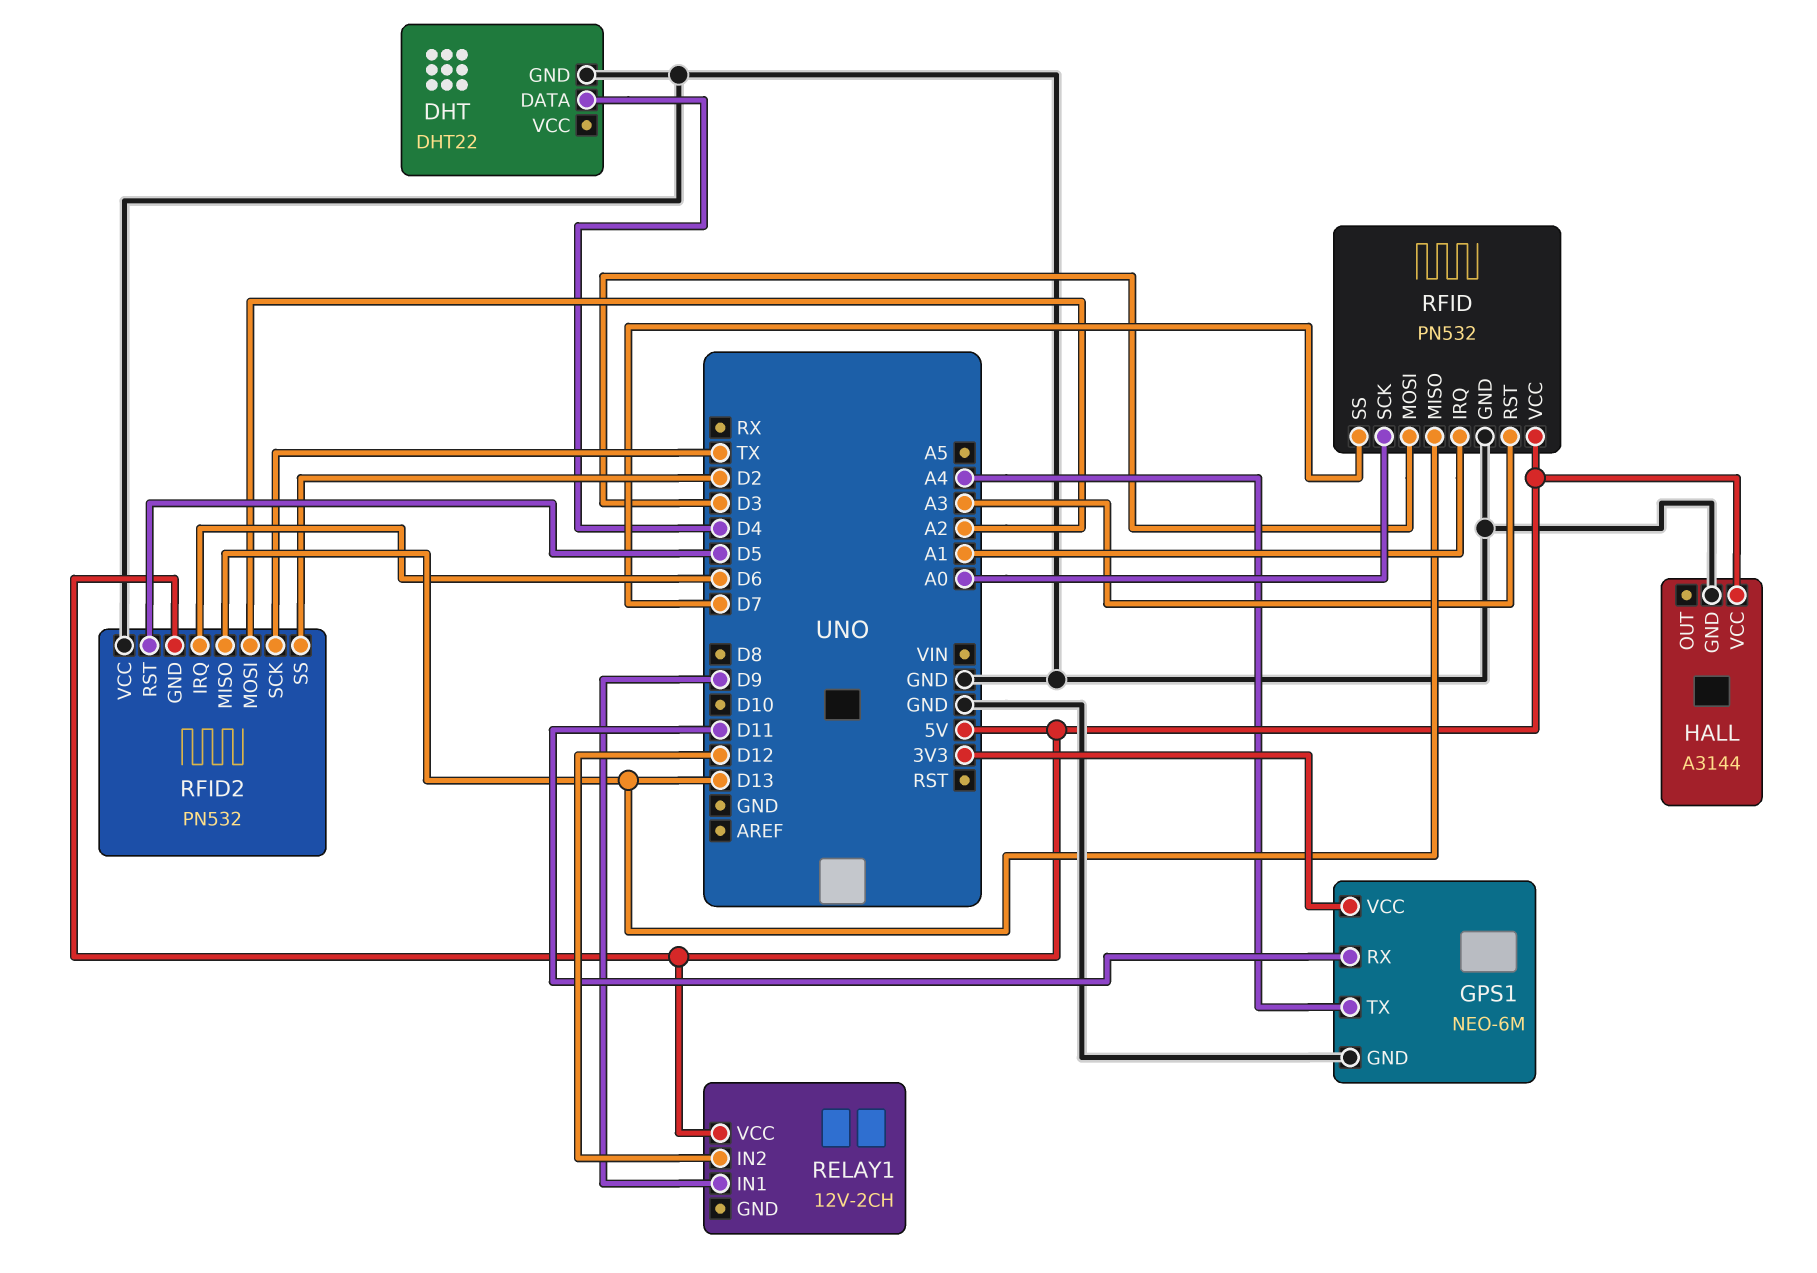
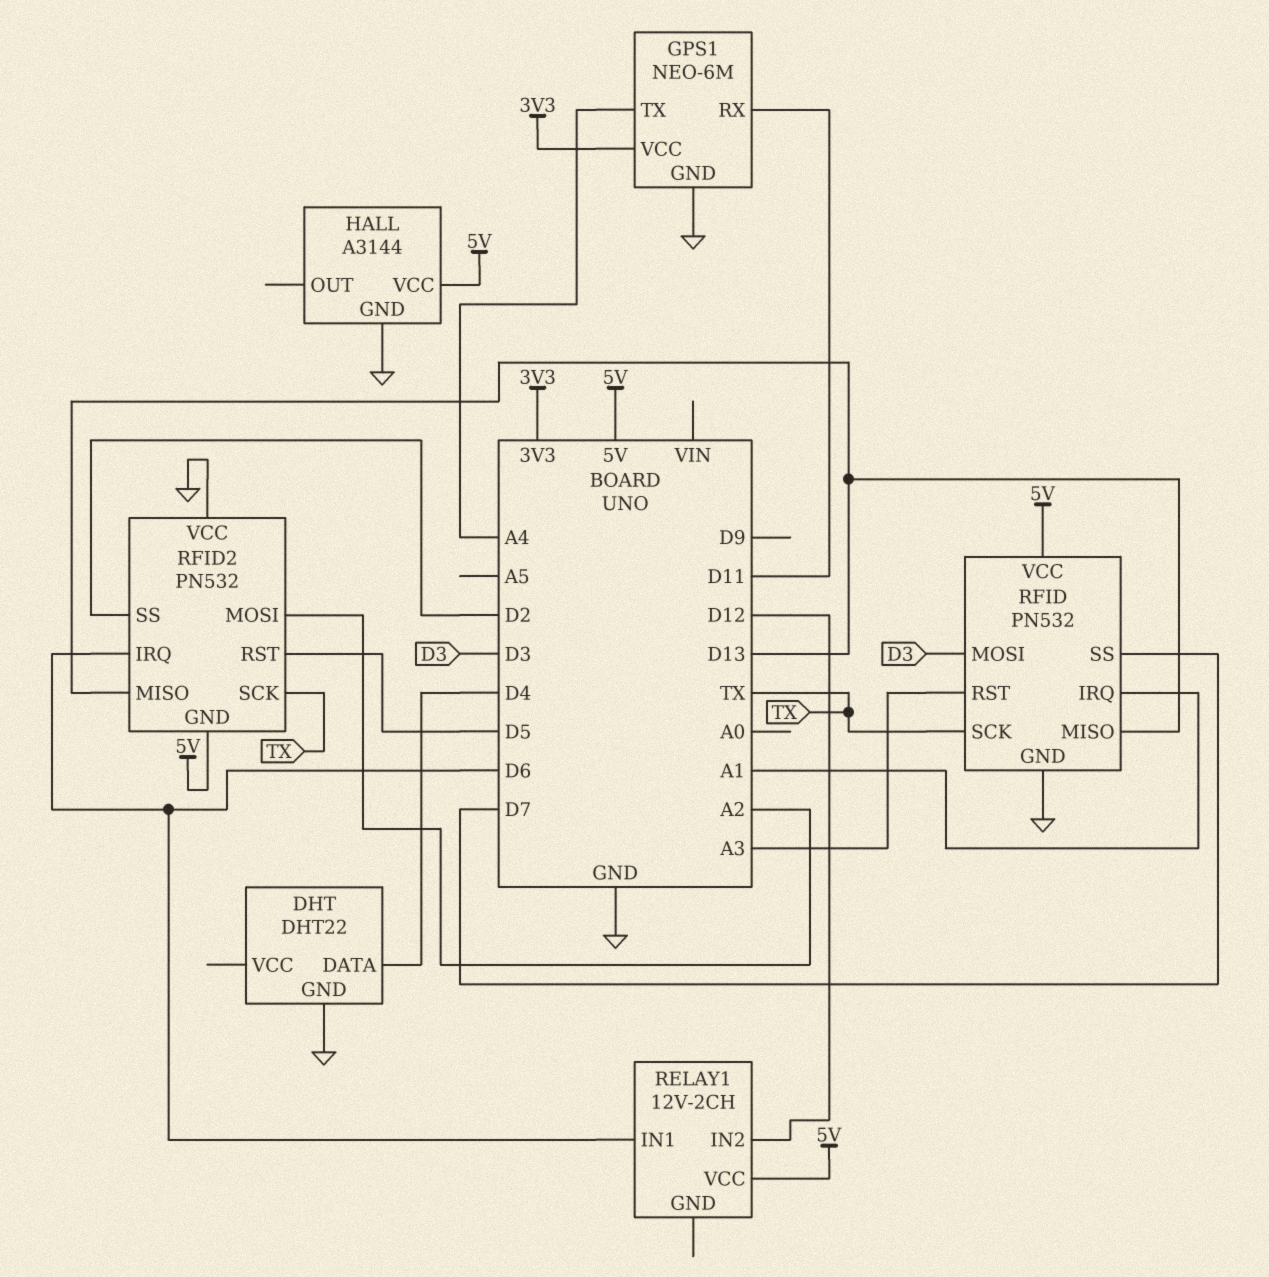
RELAY1 pin IN1: D9 -> D6
RFID pin SCK: A0 -> TX

